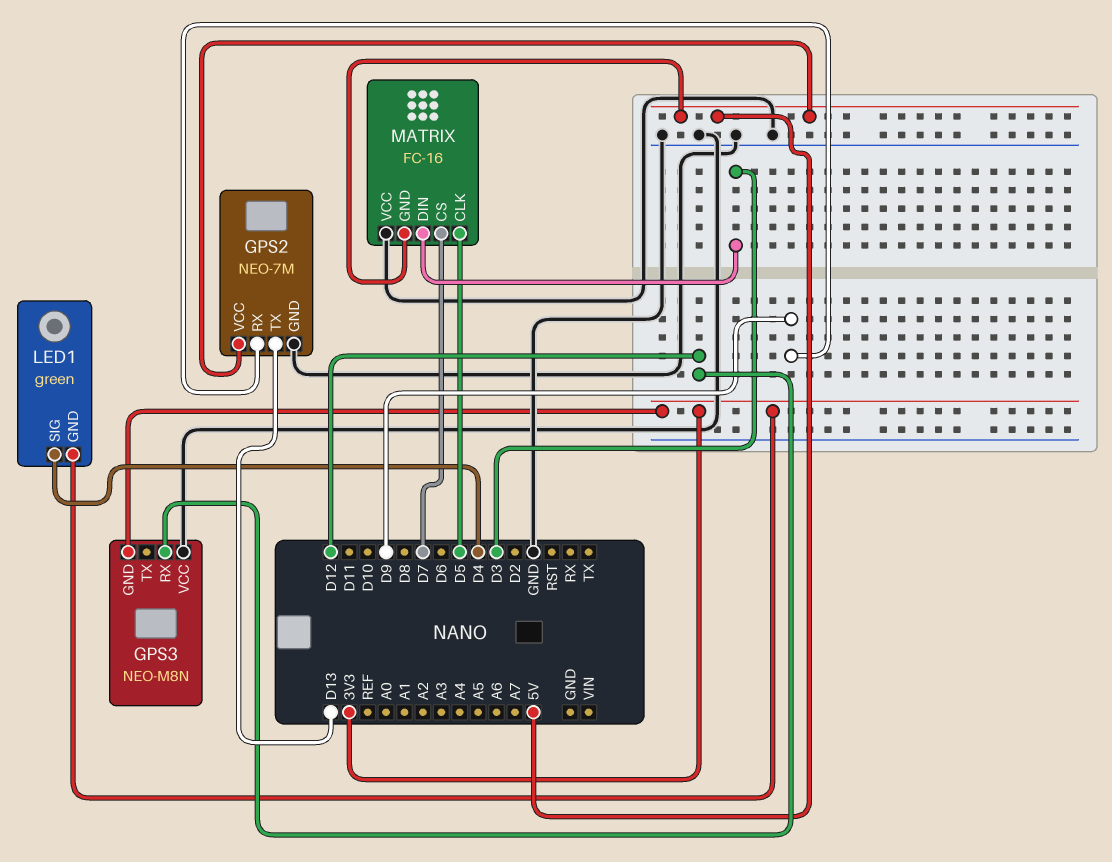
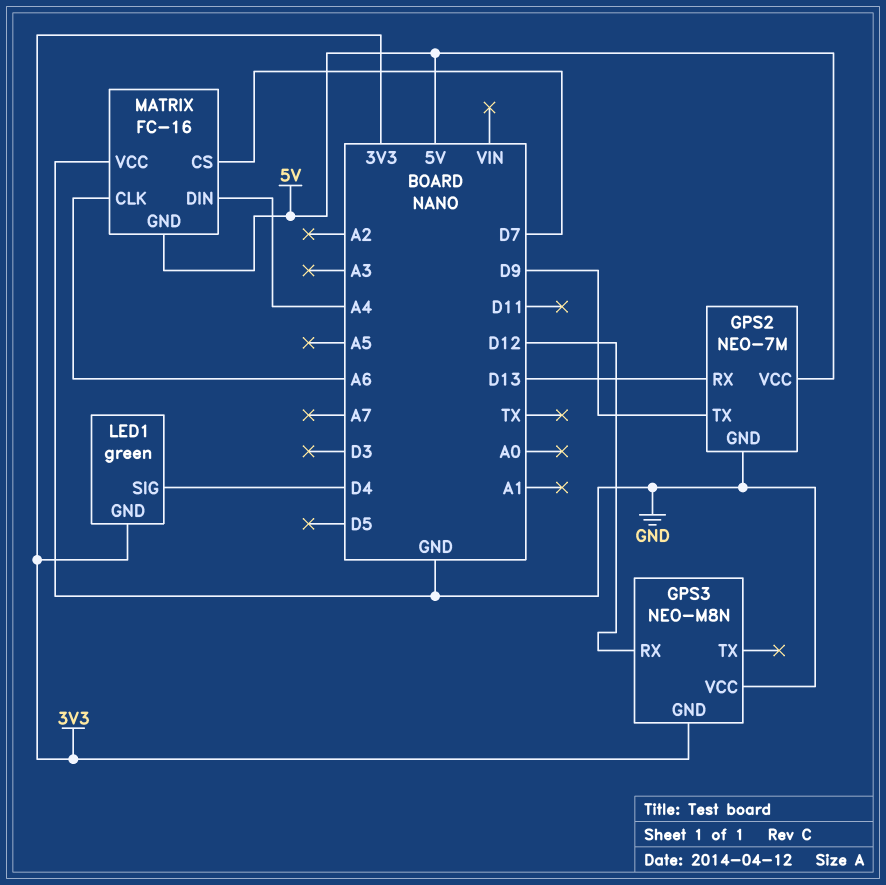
GPS2 pin RX: D9 -> D13
GPS2 pin TX: D13 -> D9
MATRIX pin CLK: D5 -> A6
MATRIX pin DIN: D3 -> A4

